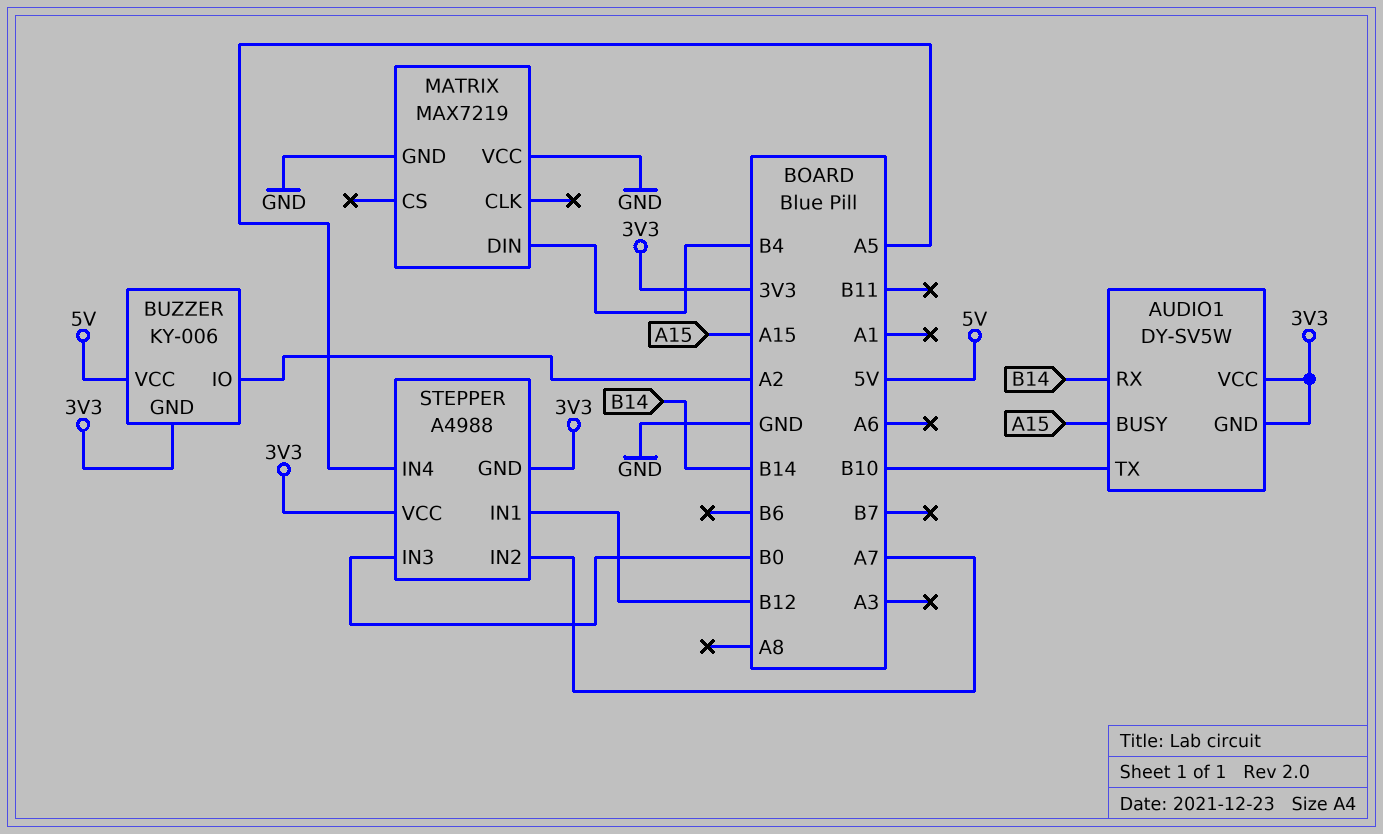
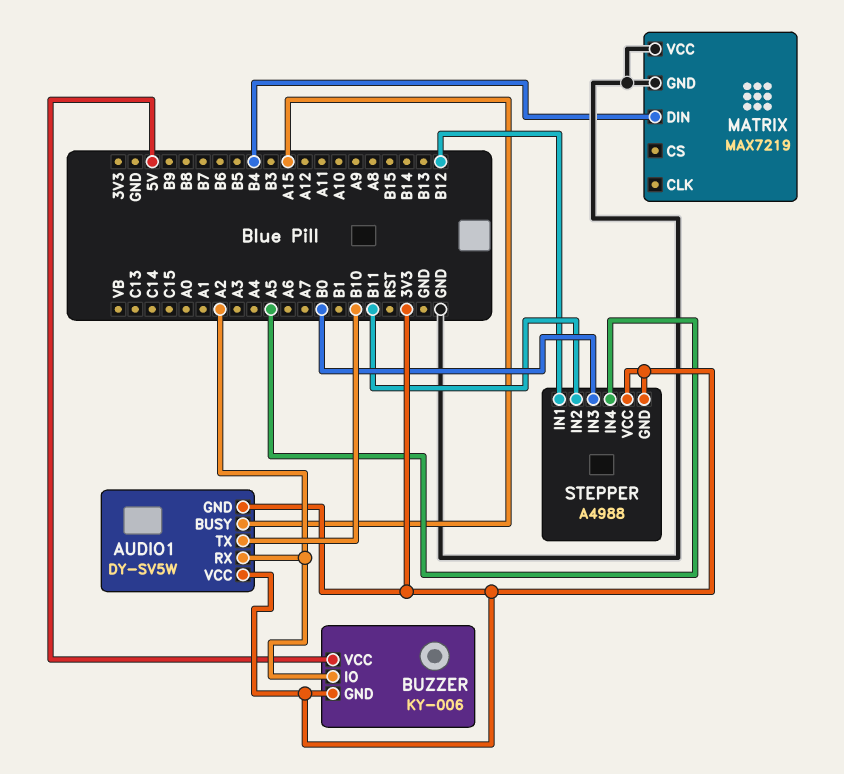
AUDIO1 pin RX: B14 -> A2
STEPPER pin IN2: A7 -> B11

